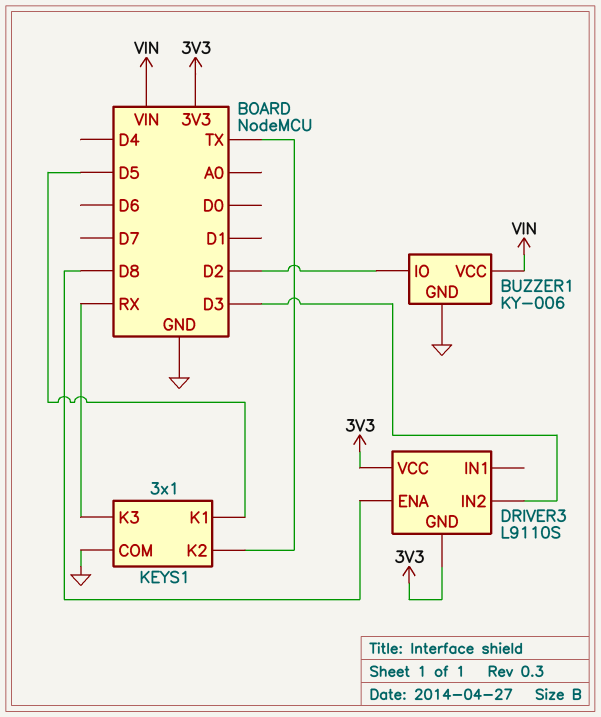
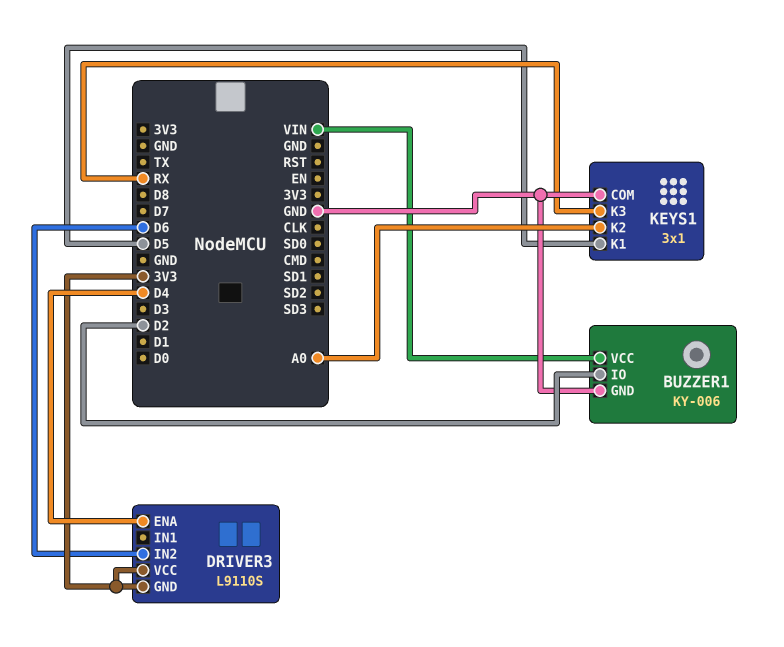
DRIVER3 pin ENA: D8 -> D4
DRIVER3 pin IN2: D3 -> D6
KEYS1 pin K2: TX -> A0

